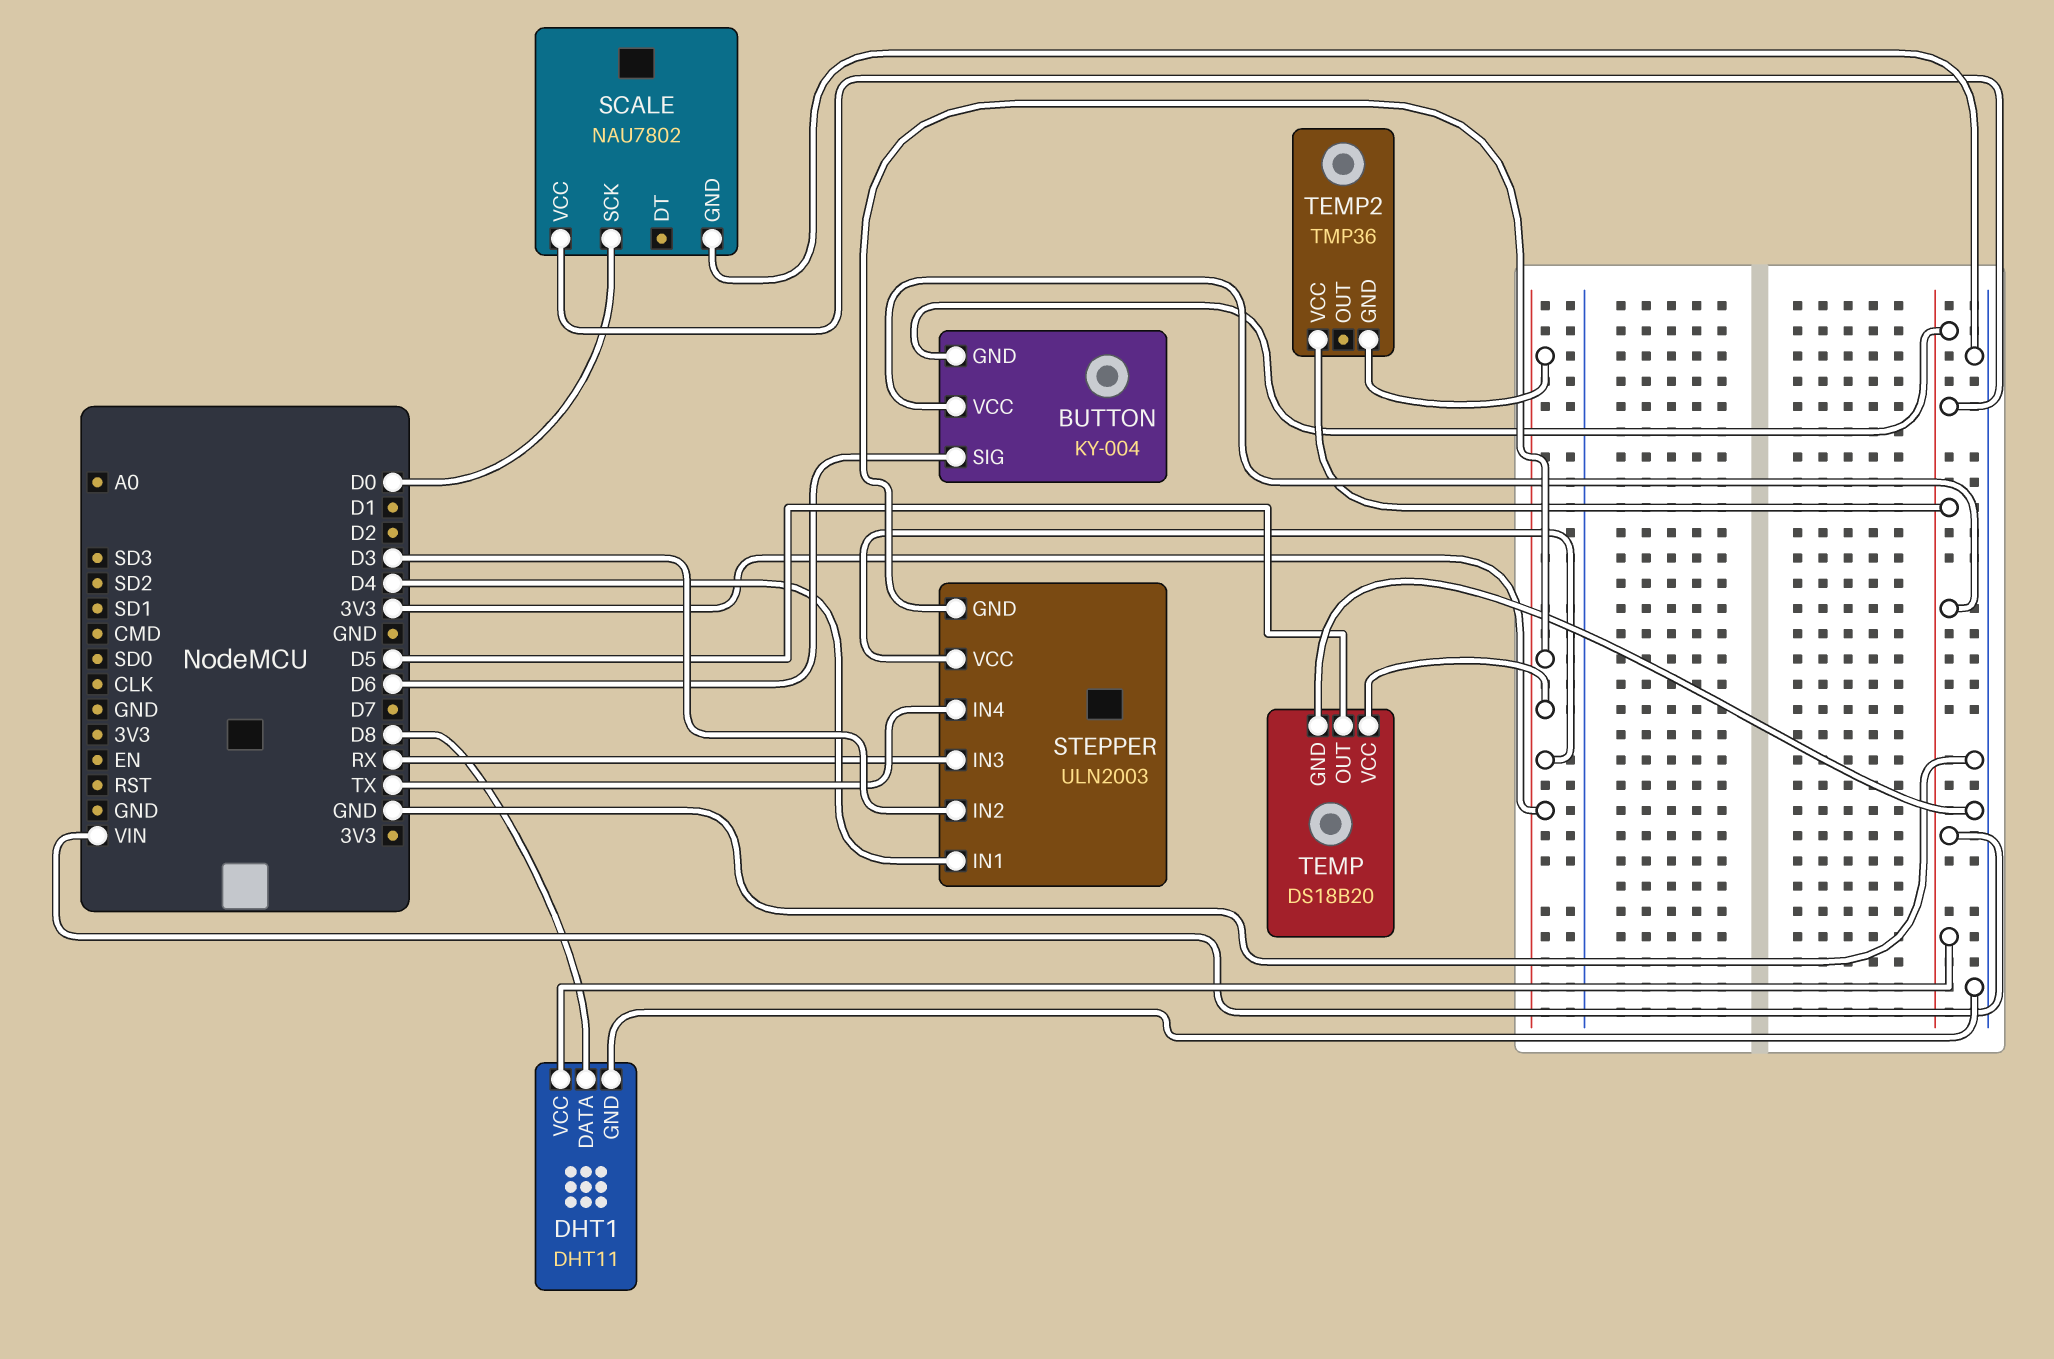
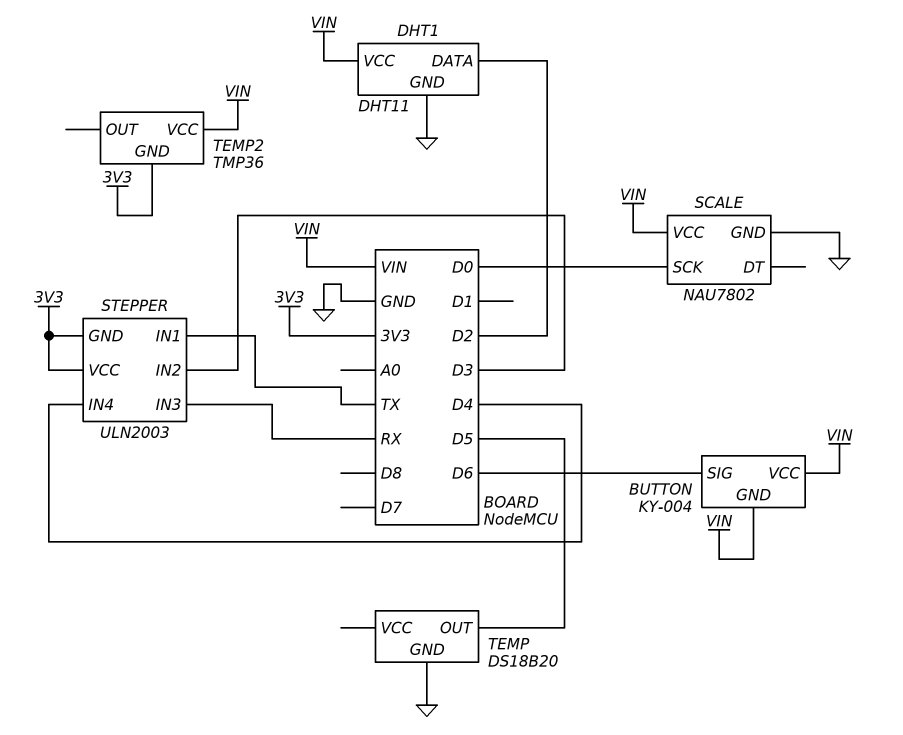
DHT1 pin DATA: D8 -> D2
STEPPER pin IN1: D4 -> TX
STEPPER pin IN4: TX -> D4
TEMP pin VCC: 3V3 -> none

